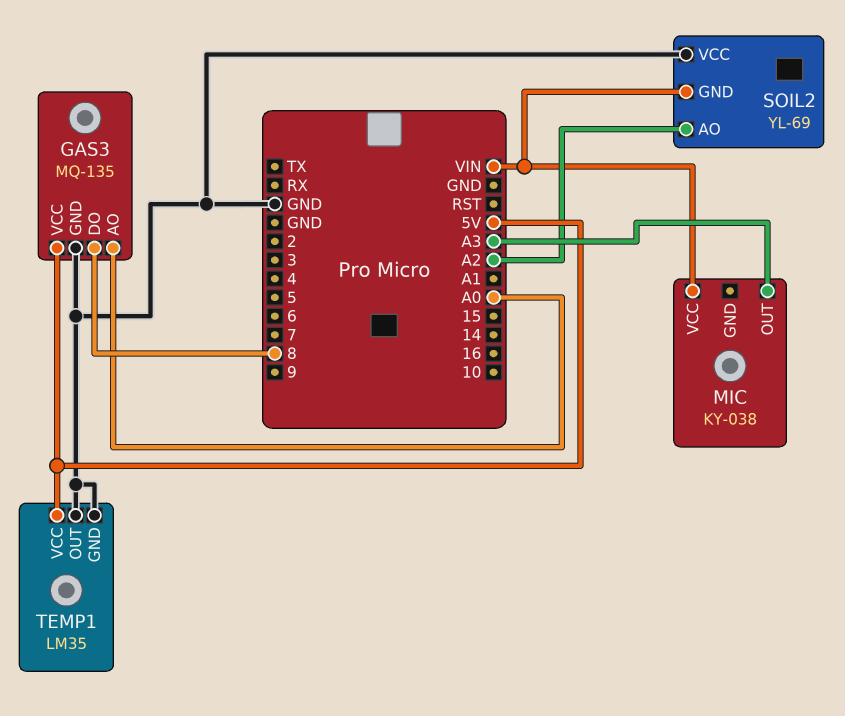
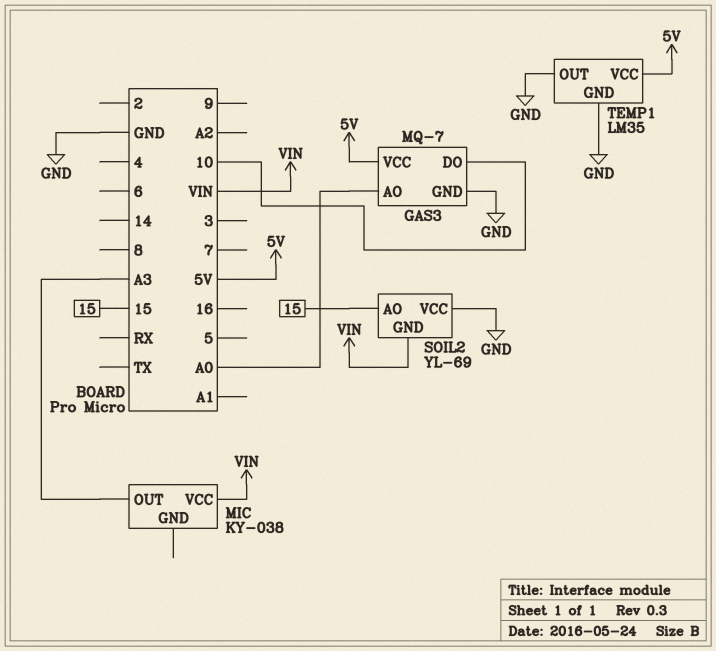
GAS3: MQ-135 -> MQ-7
GAS3 pin DO: 8 -> 10
SOIL2 pin AO: A2 -> 15

